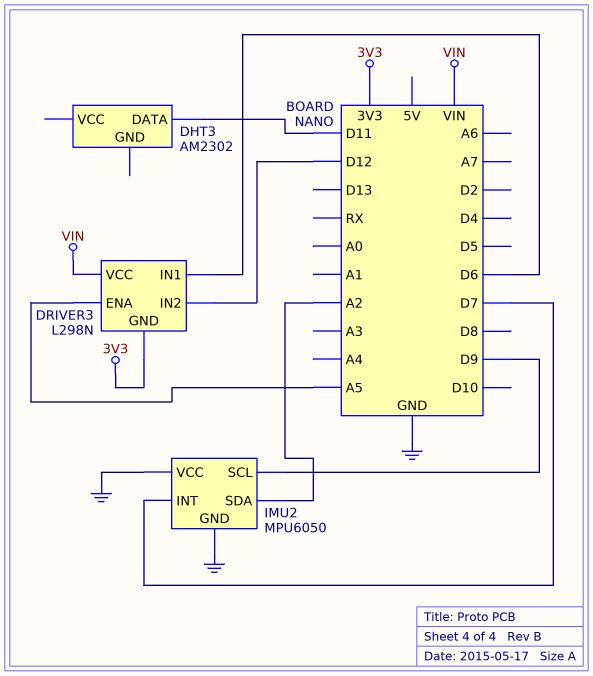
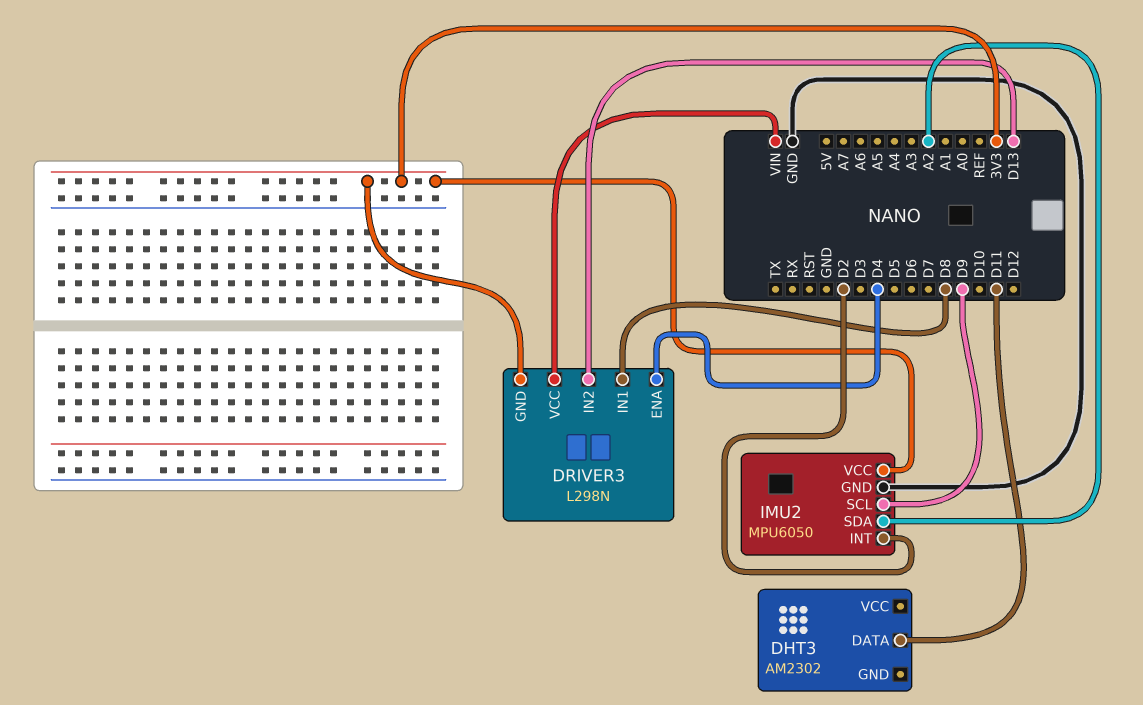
DRIVER3 pin ENA: A5 -> D4
DRIVER3 pin IN1: D6 -> D8
DRIVER3 pin IN2: D12 -> D13
IMU2 pin INT: D7 -> D2
IMU2 pin VCC: GND -> 3V3

